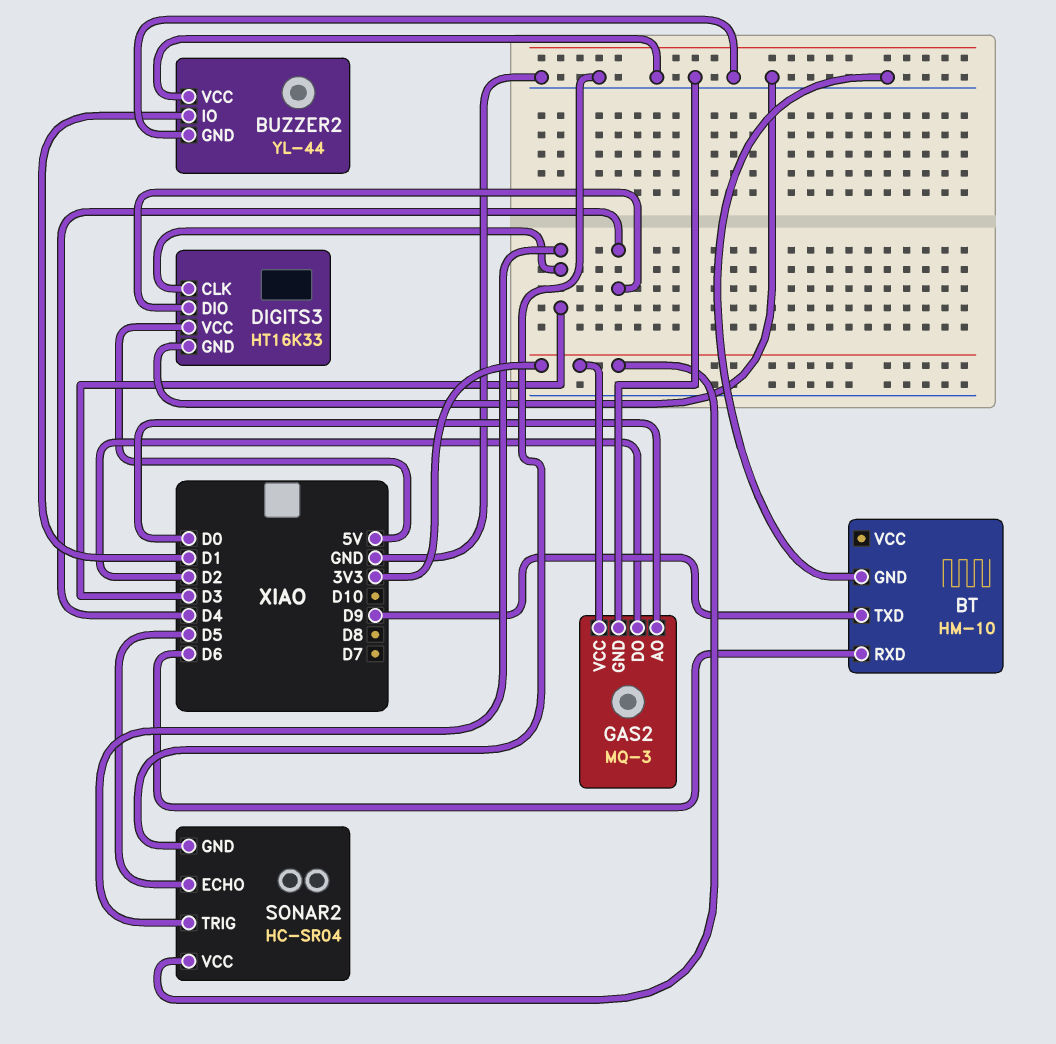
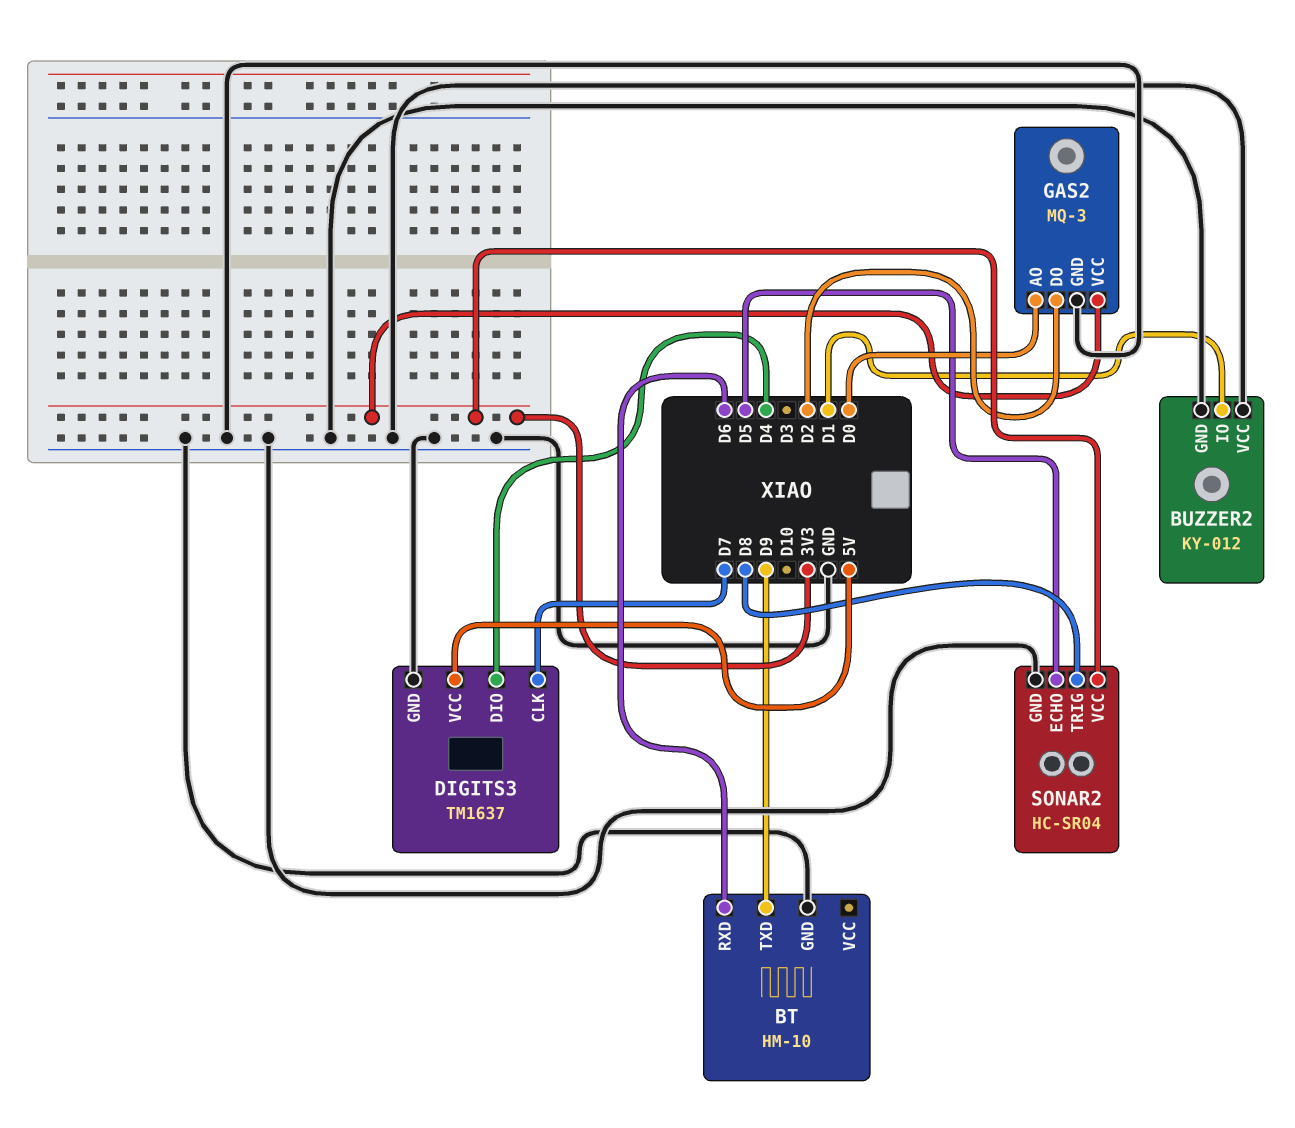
BUZZER2: YL-44 -> KY-012
DIGITS3: HT16K33 -> TM1637
DIGITS3 pin CLK: D3 -> D7
SONAR2 pin TRIG: D3 -> D8

